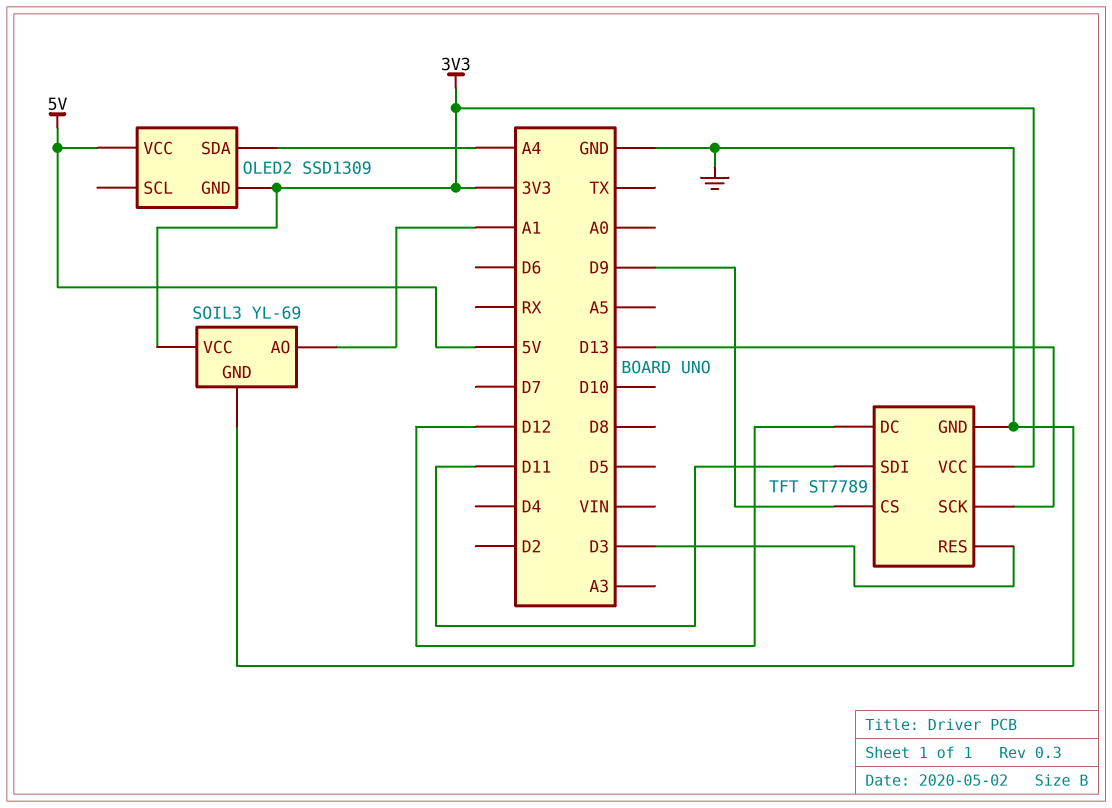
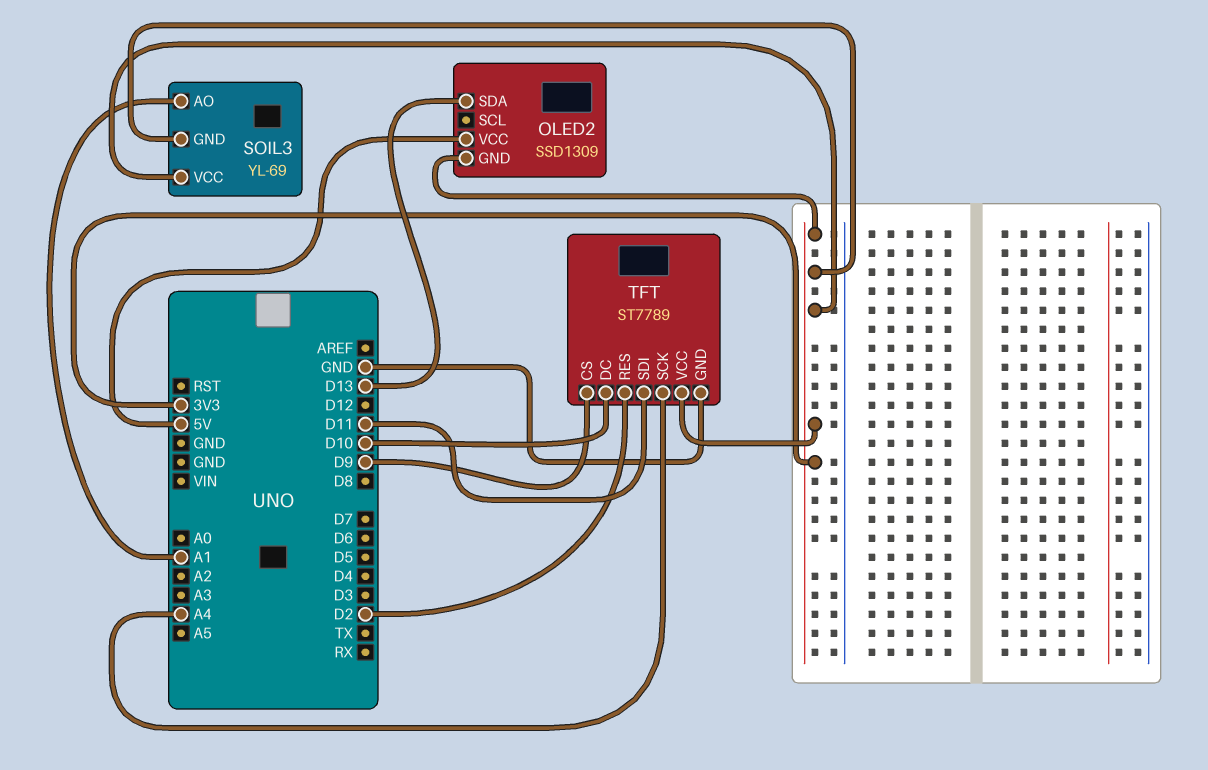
OLED2 pin SDA: A4 -> D13
SOIL3 pin GND: GND -> 3V3
TFT pin DC: D12 -> D10
TFT pin RES: D3 -> D2
TFT pin SCK: D13 -> A4

